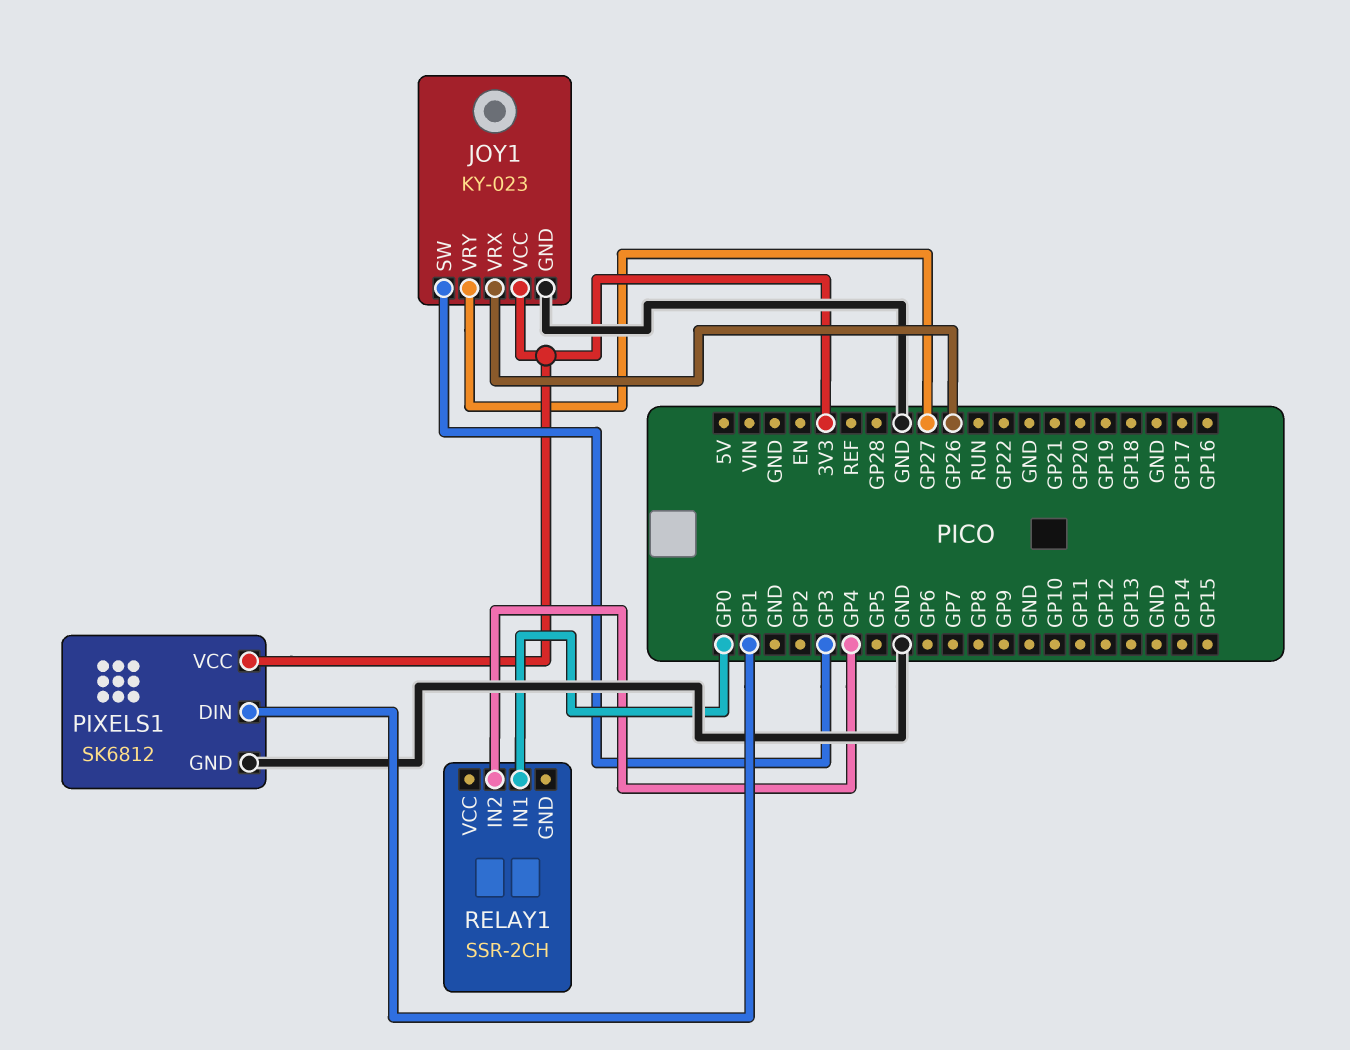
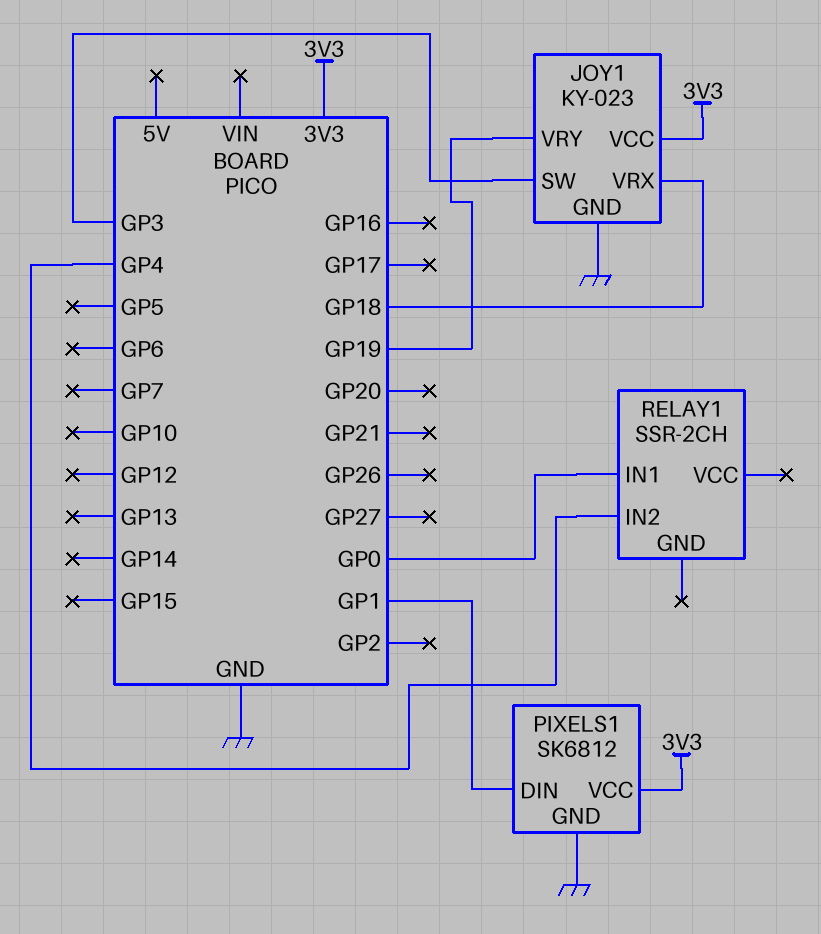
JOY1 pin VRX: GP26 -> GP18
JOY1 pin VRY: GP27 -> GP19

